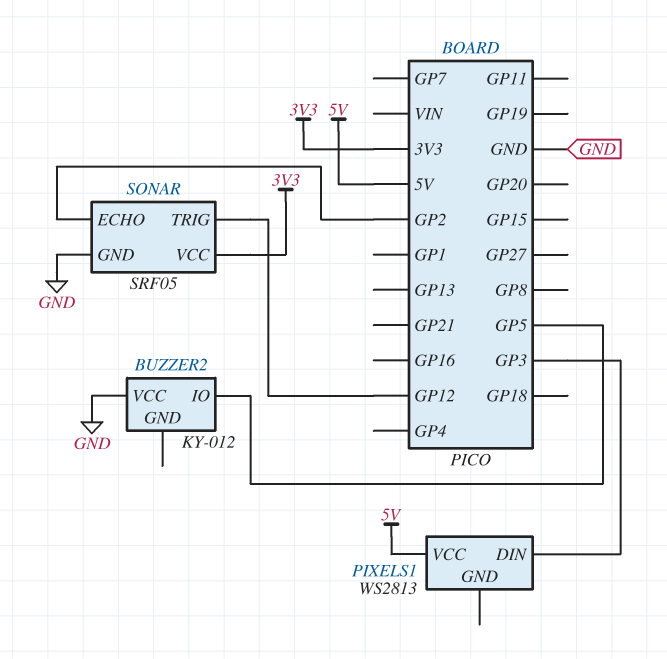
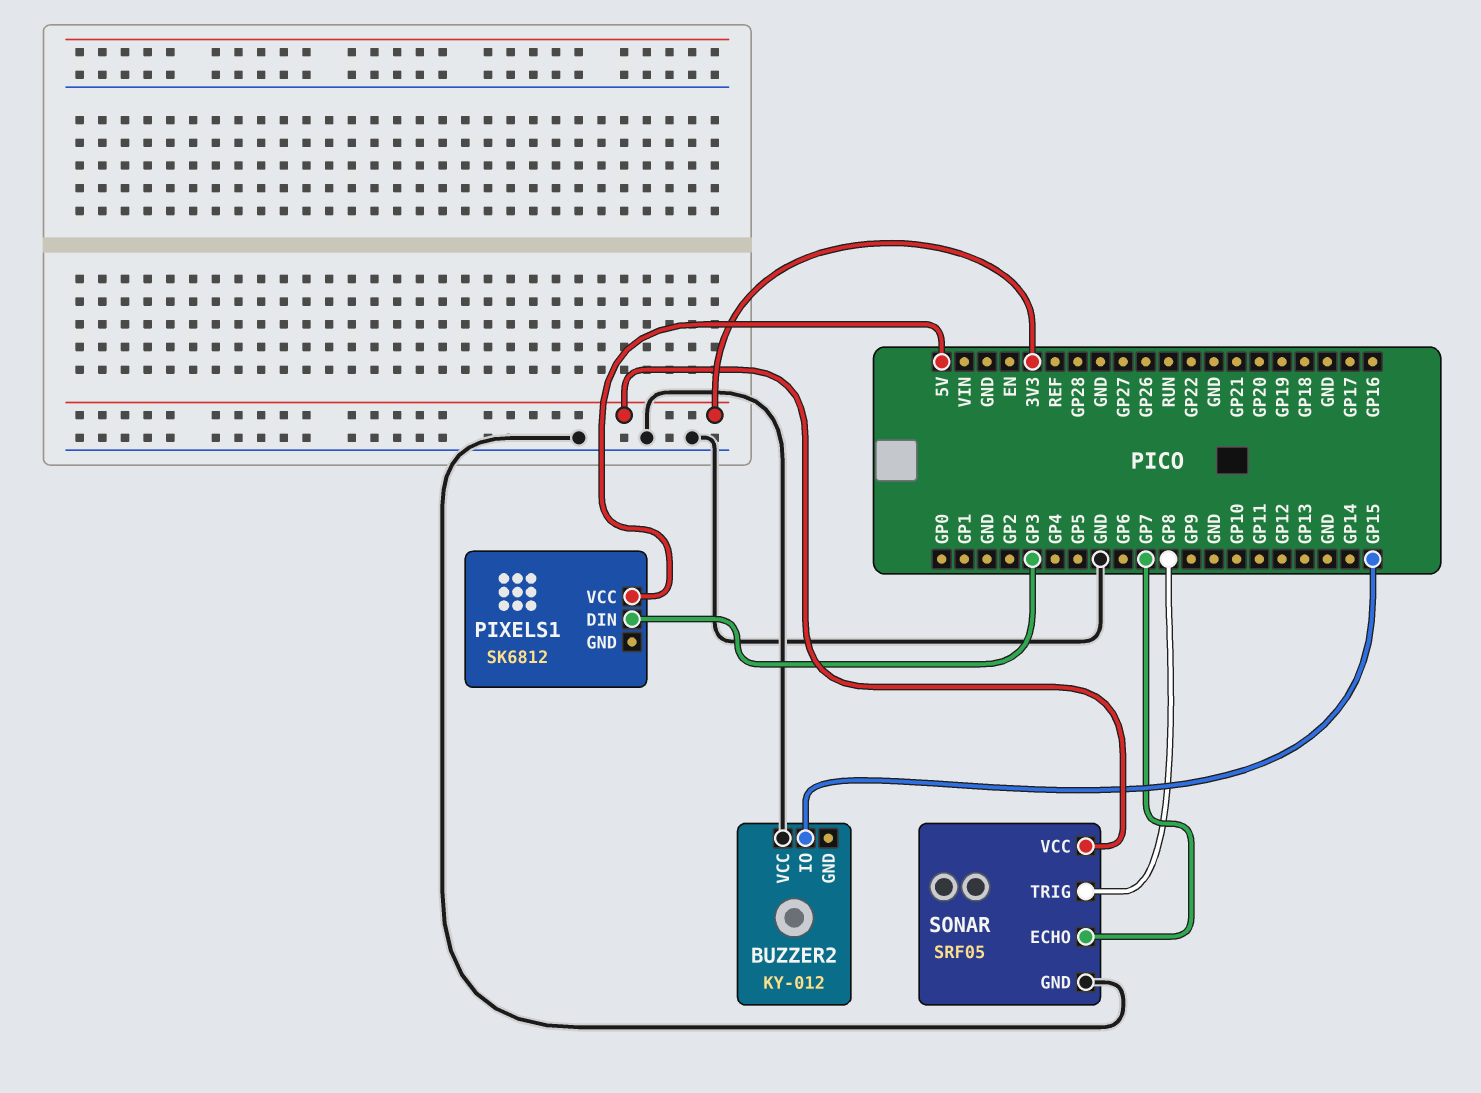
BUZZER2 pin IO: GP5 -> GP15
PIXELS1: WS2813 -> SK6812
SONAR pin ECHO: GP2 -> GP7
SONAR pin TRIG: GP12 -> GP8

